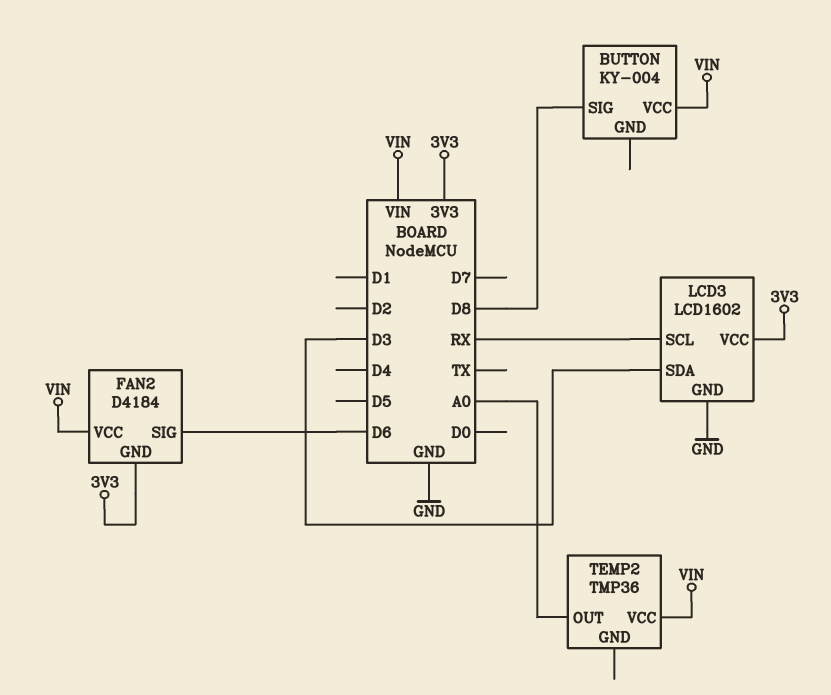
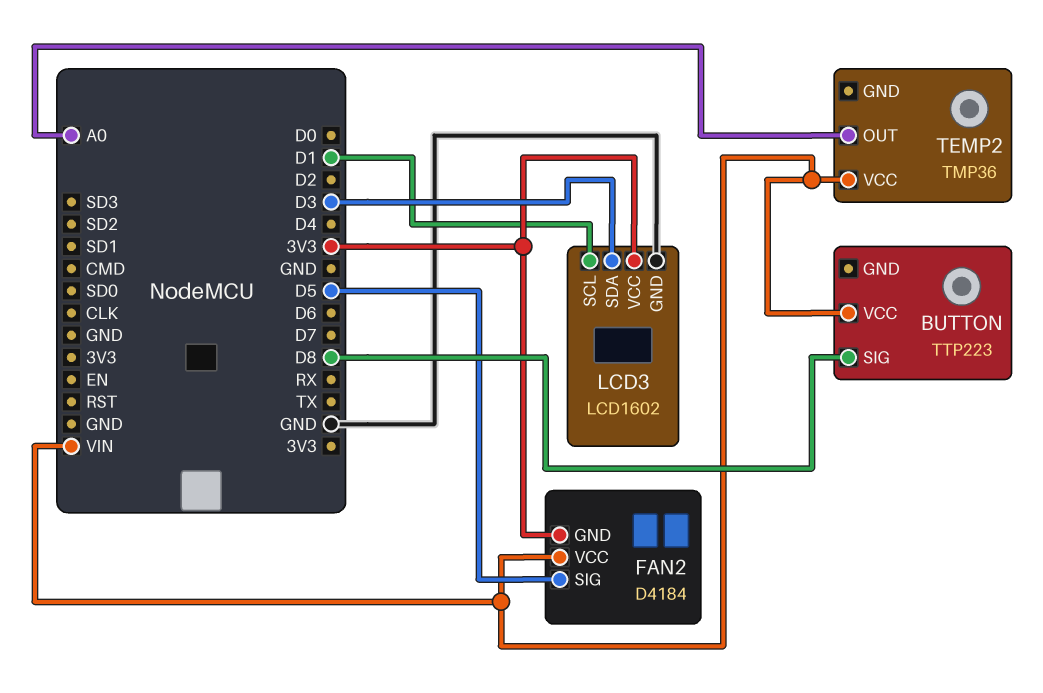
BUTTON: KY-004 -> TTP223
FAN2 pin SIG: D6 -> D5
LCD3 pin SCL: RX -> D1

